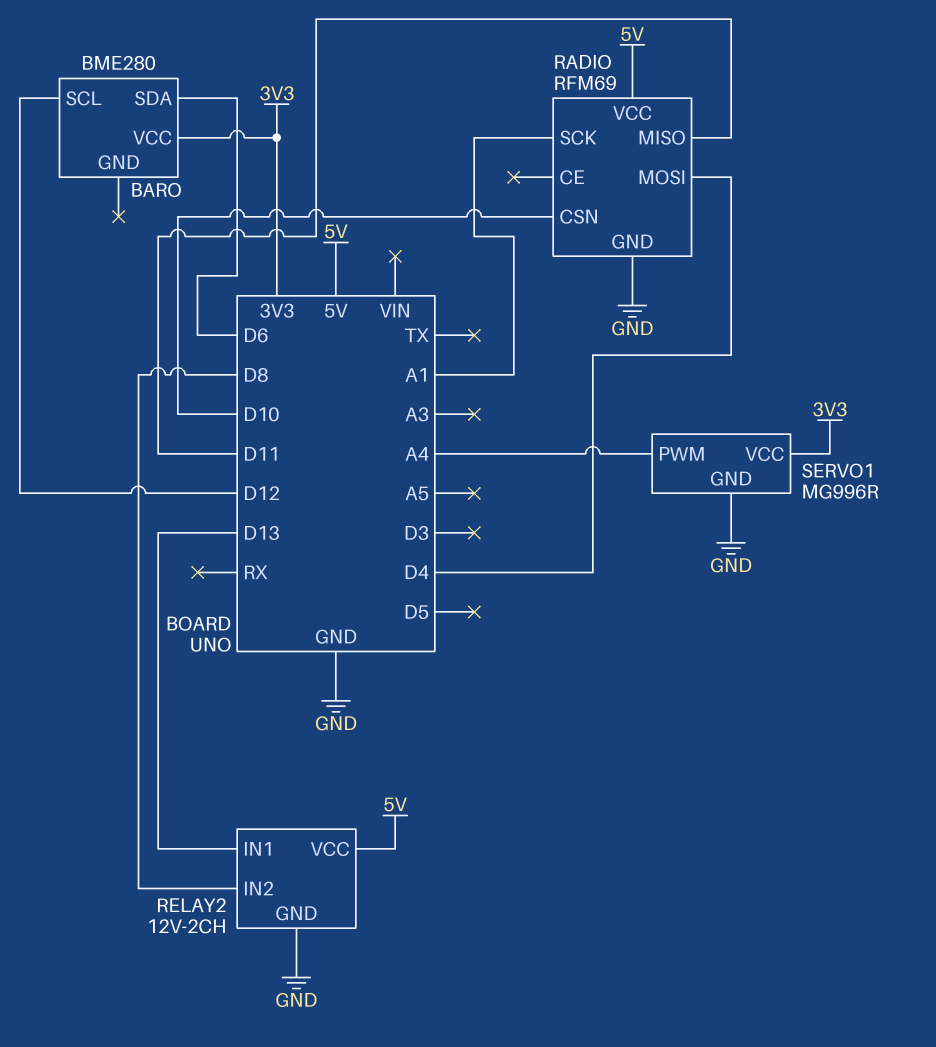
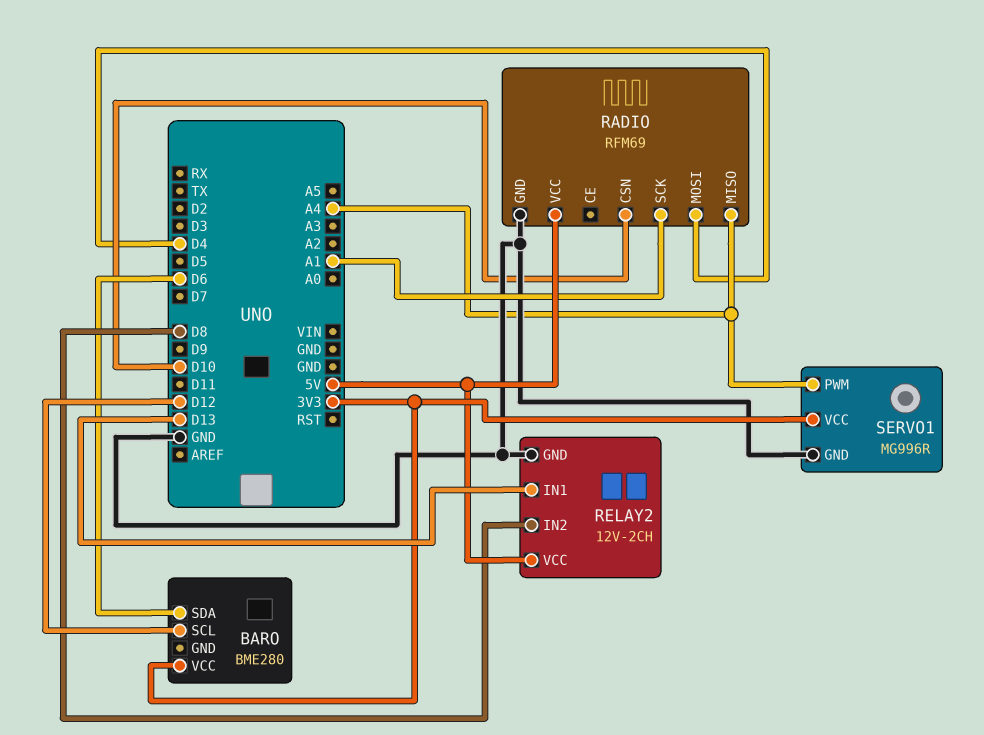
RADIO pin MISO: D11 -> A4

